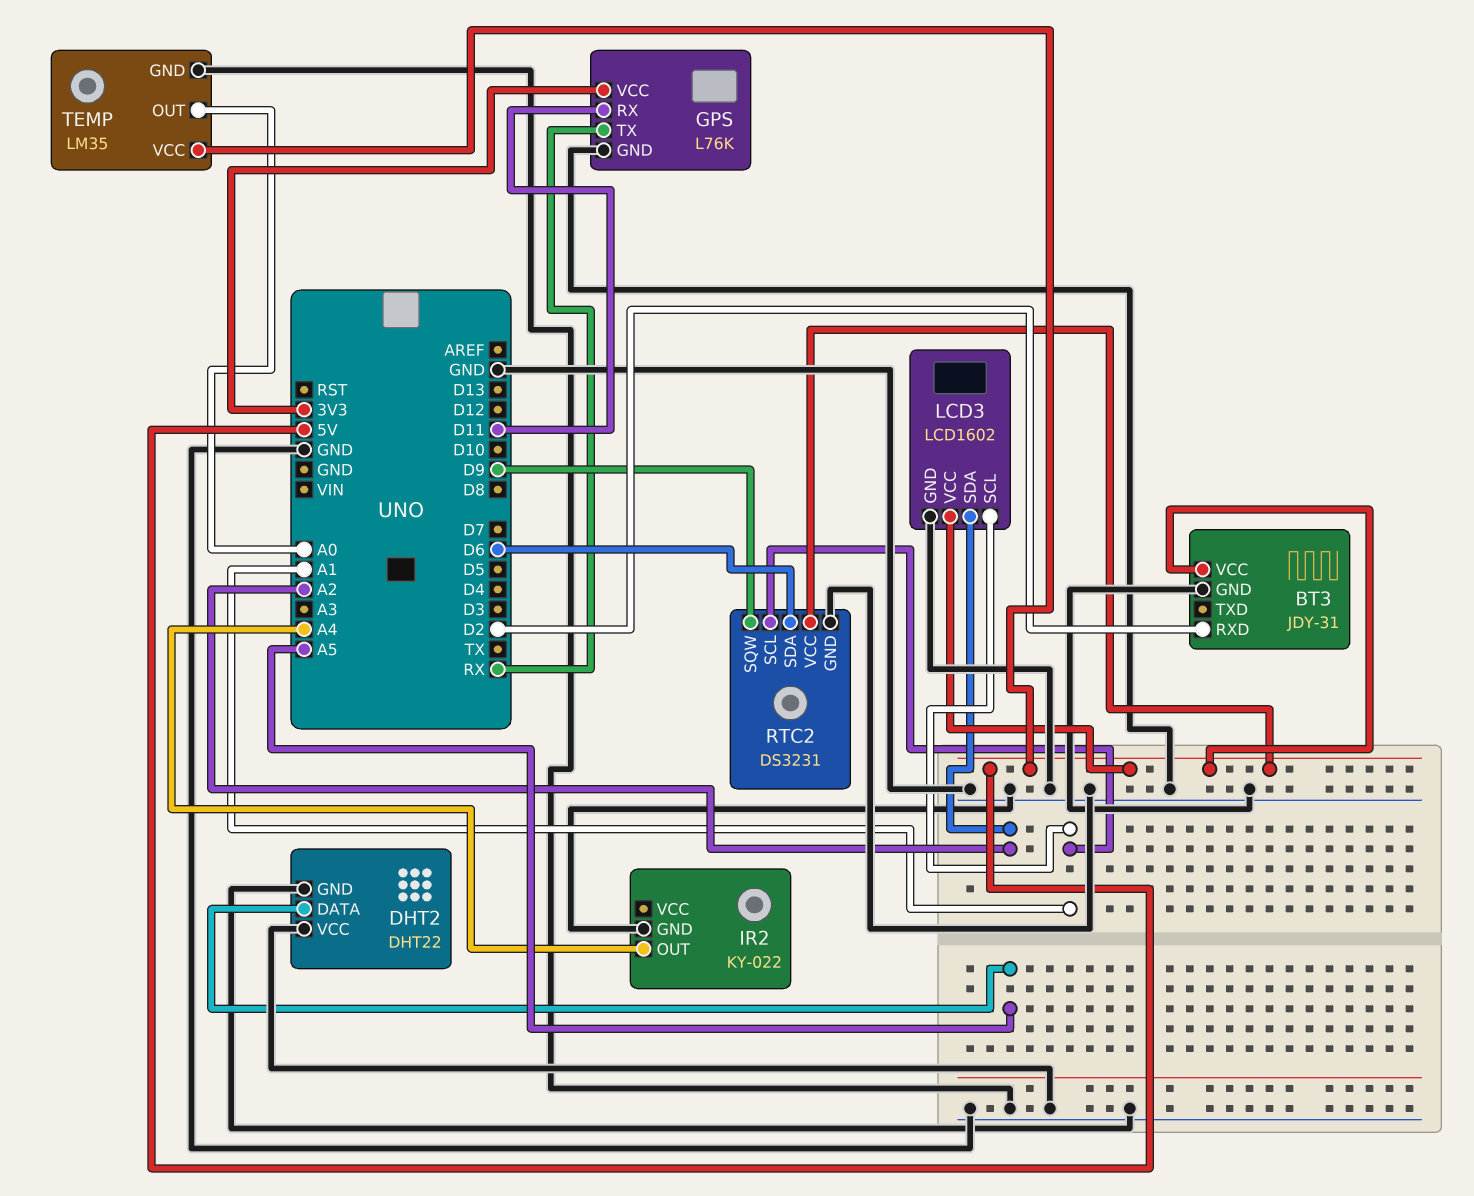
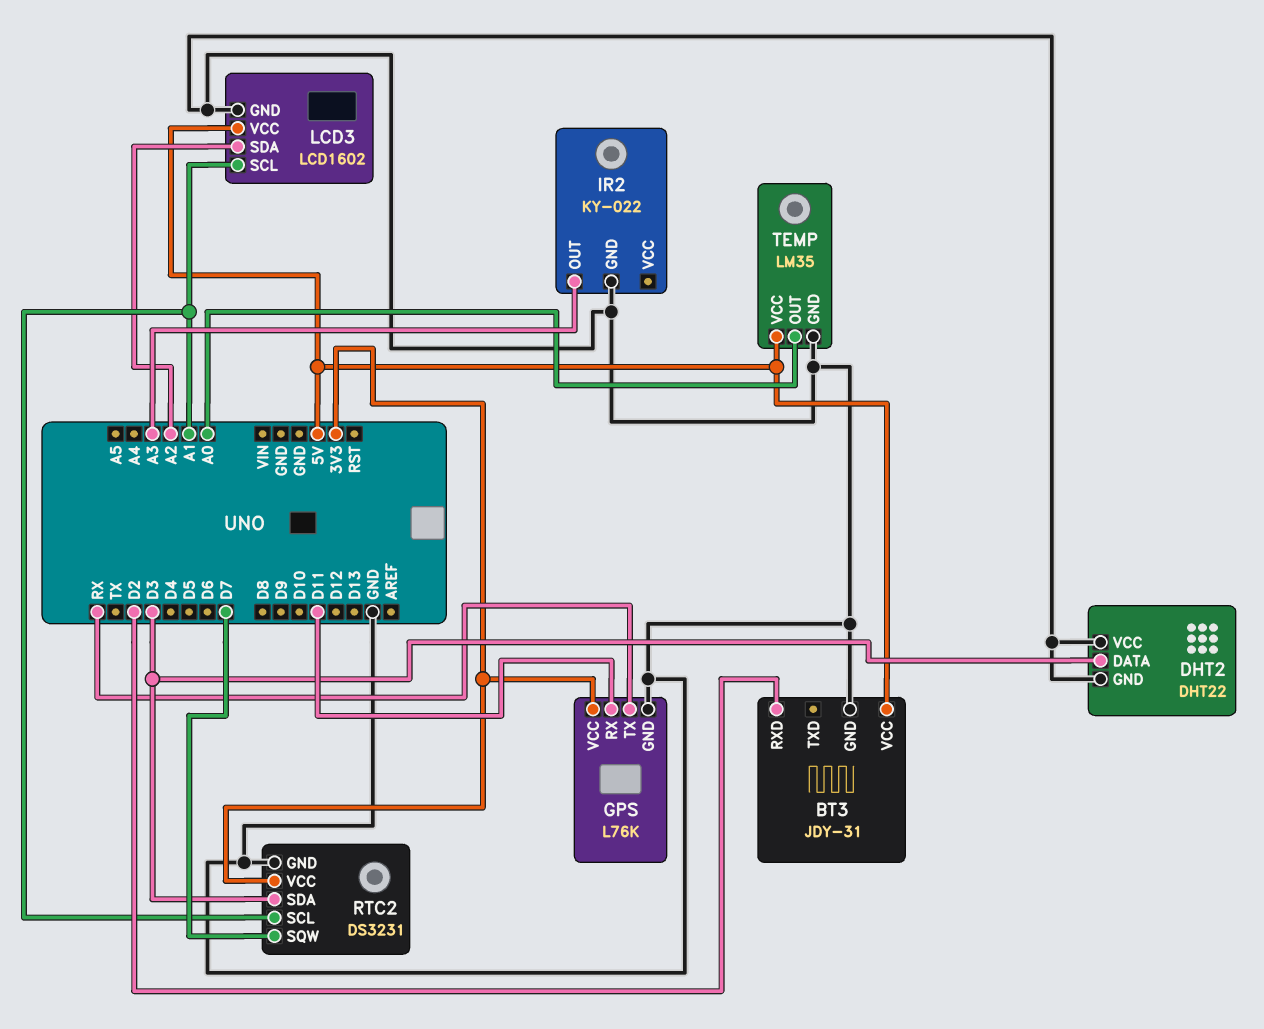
DHT2 pin DATA: A5 -> D3
IR2 pin OUT: A4 -> A3
RTC2 pin SDA: D6 -> D3
RTC2 pin SQW: D9 -> D7
RTC2 pin VCC: 5V -> 3V3

